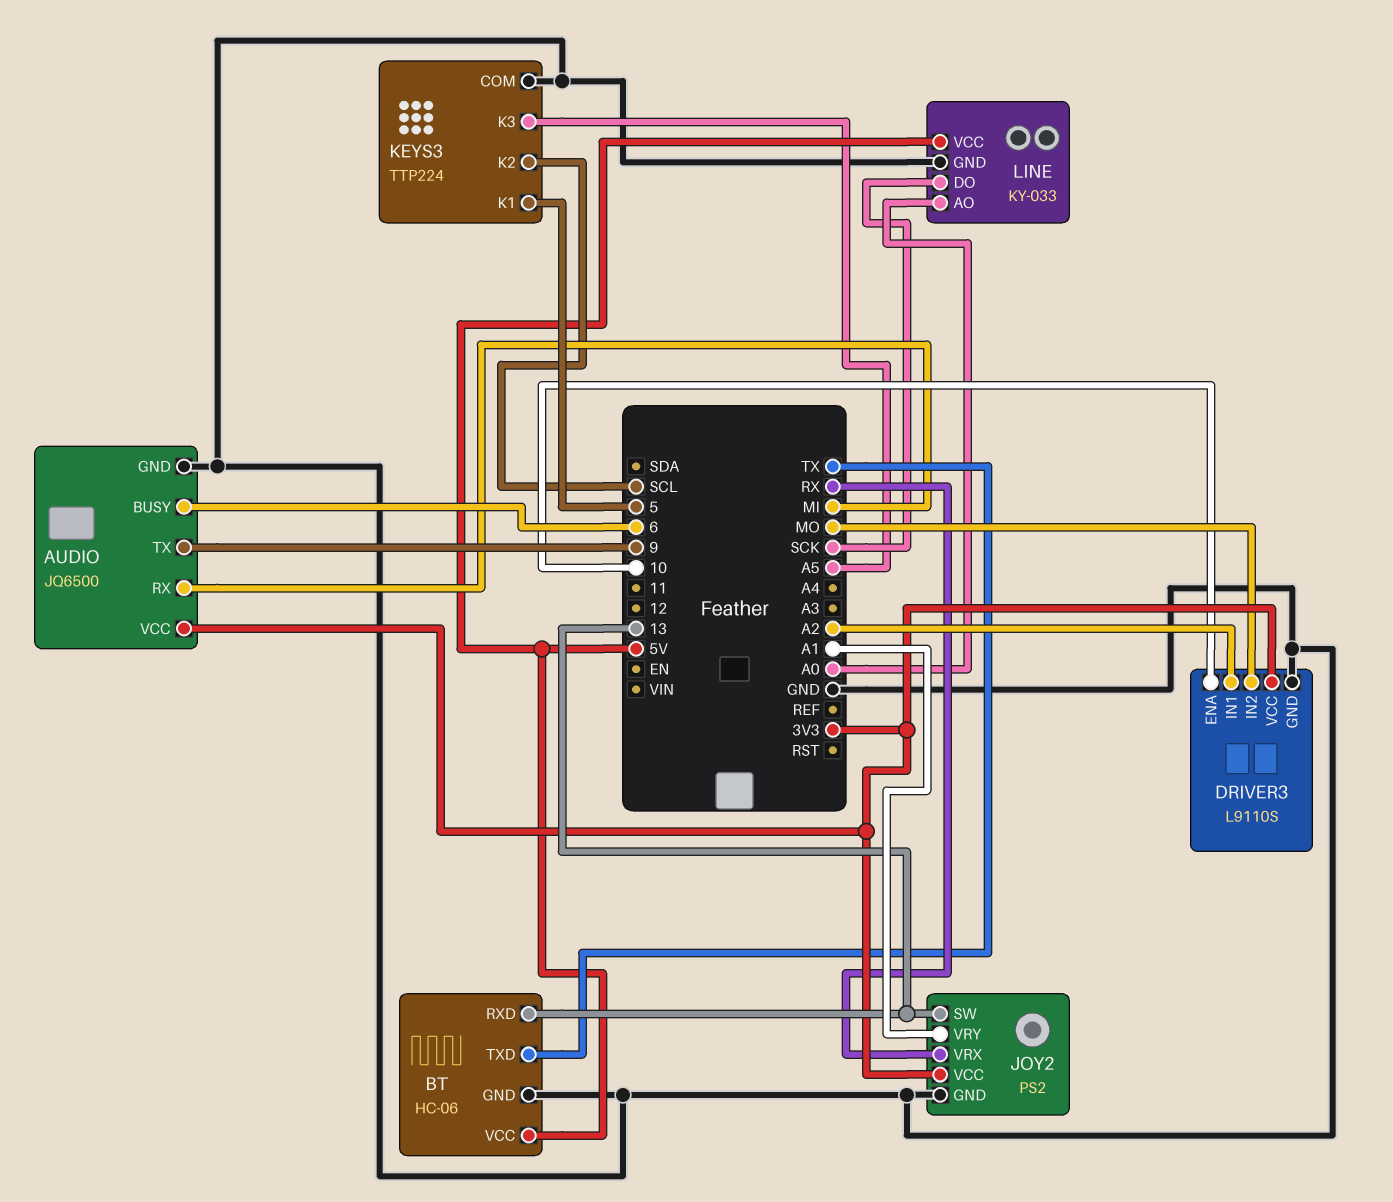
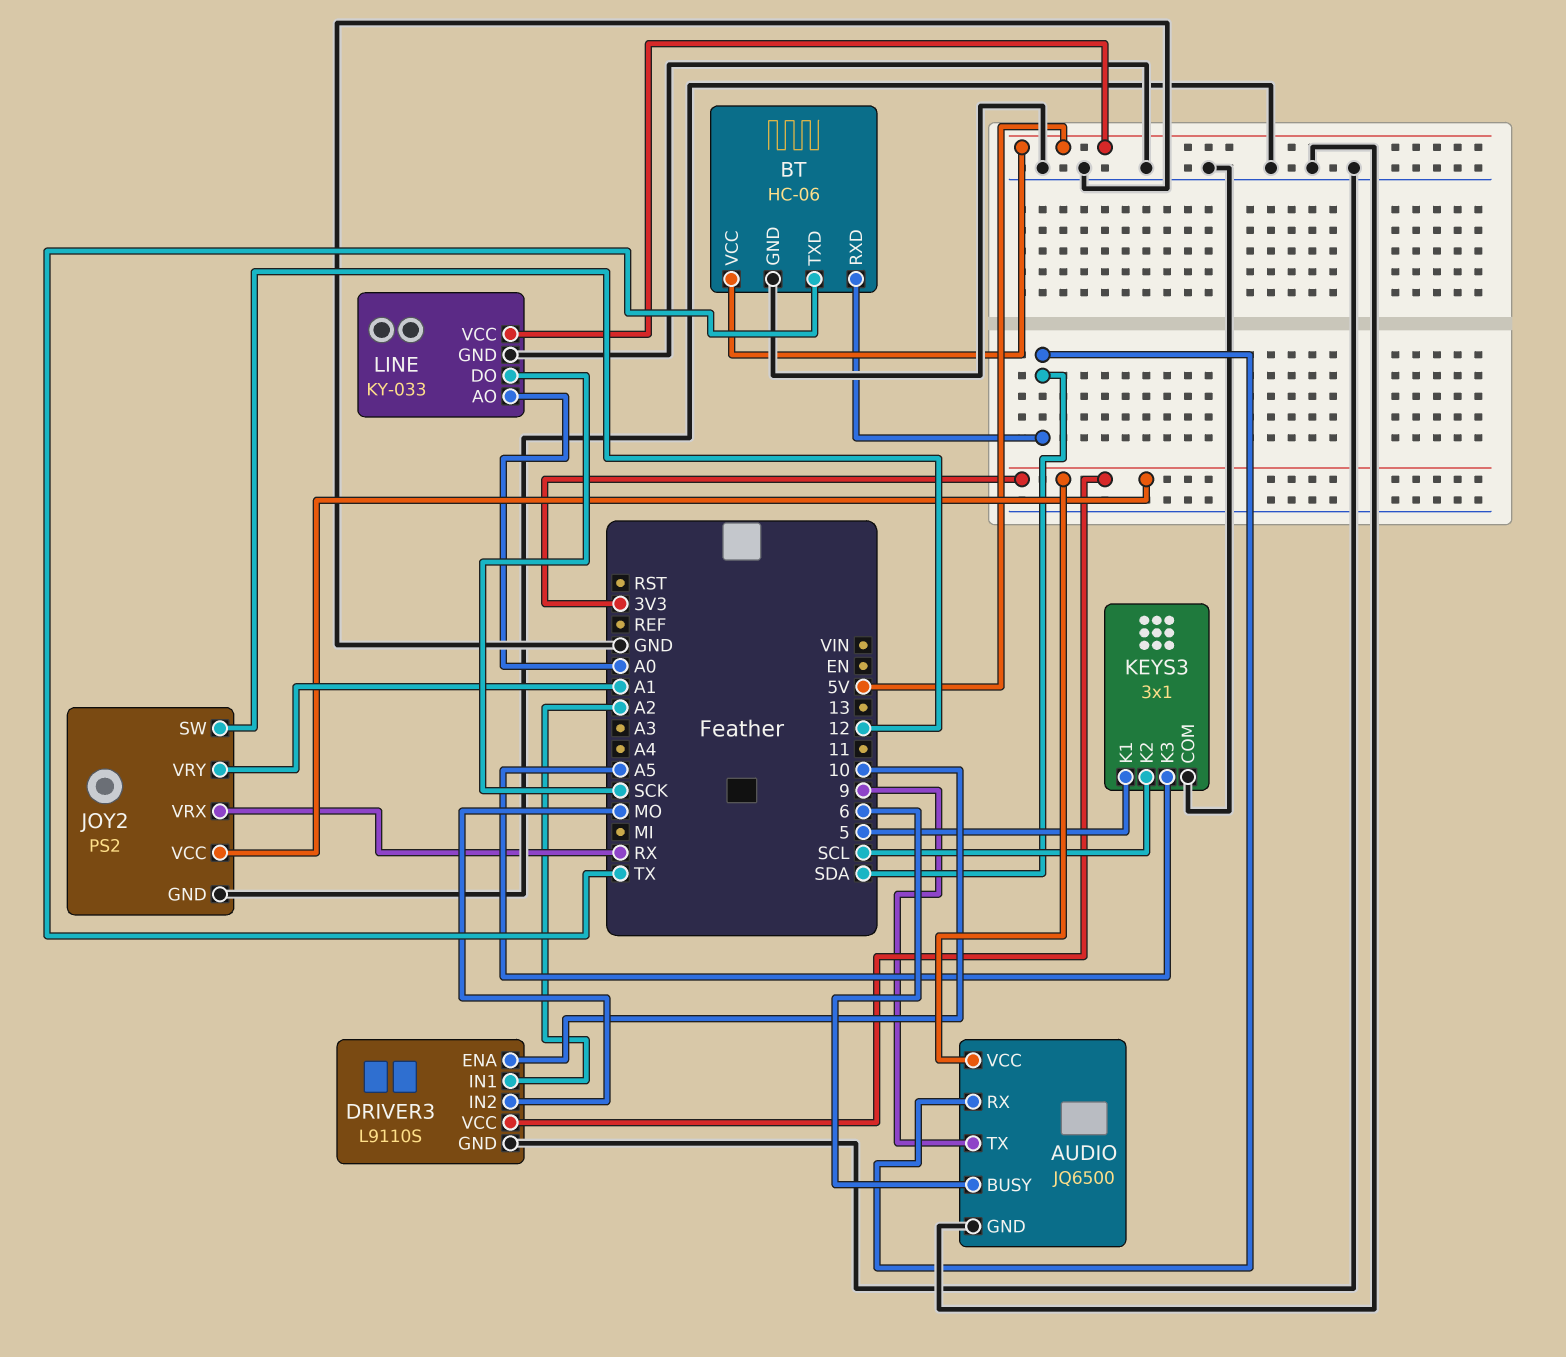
AUDIO pin RX: MI -> SDA
BT pin RXD: 13 -> SDA
JOY2 pin SW: 13 -> 12
KEYS3: TTP224 -> 3x1

